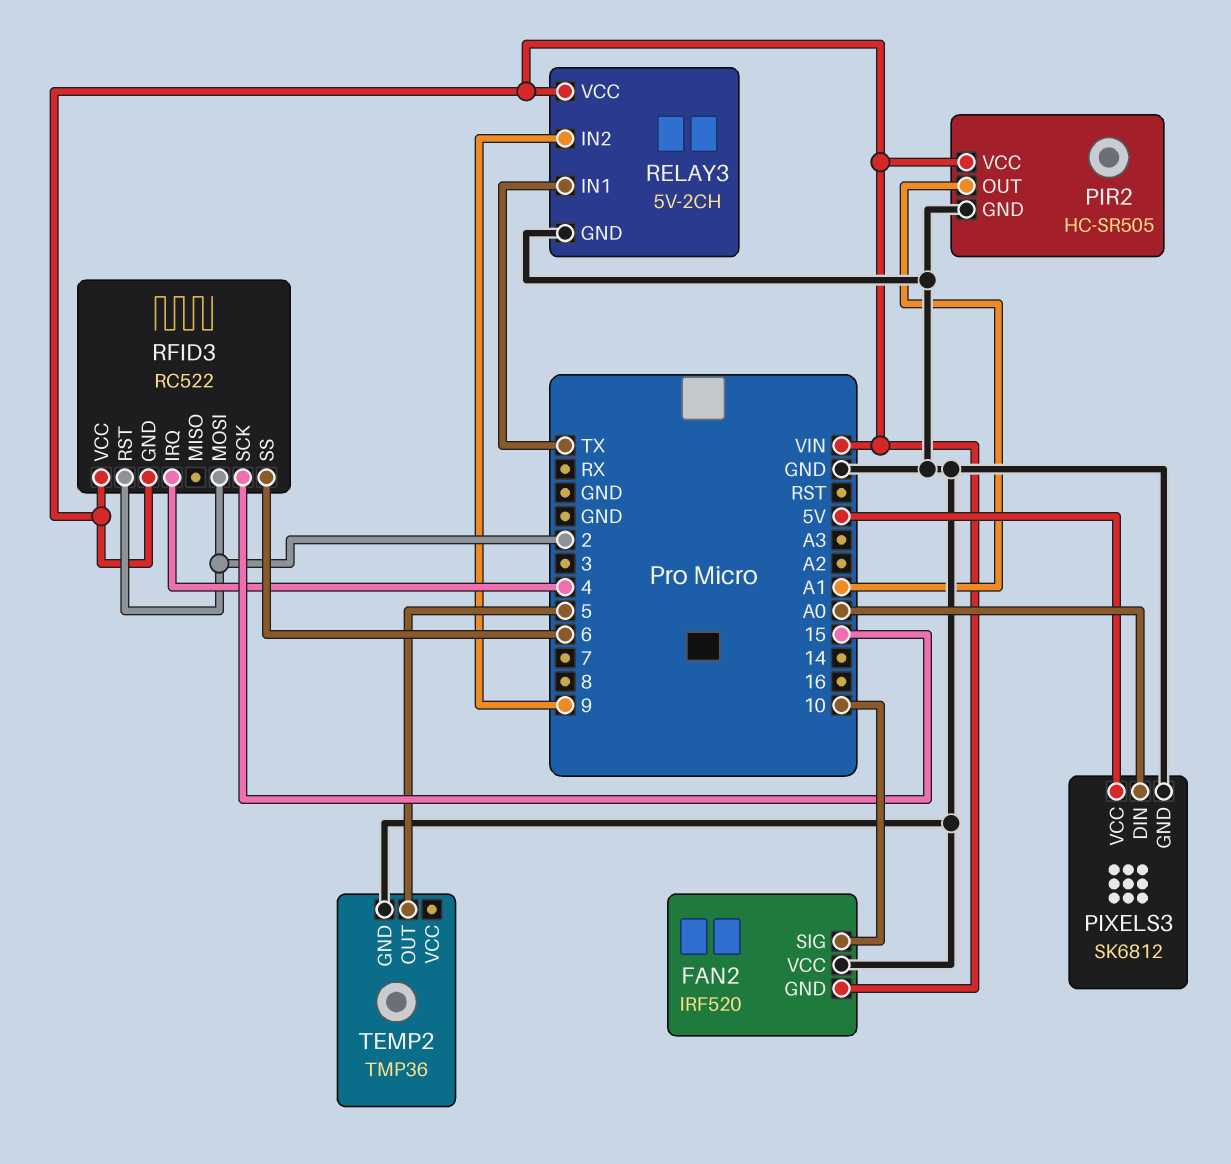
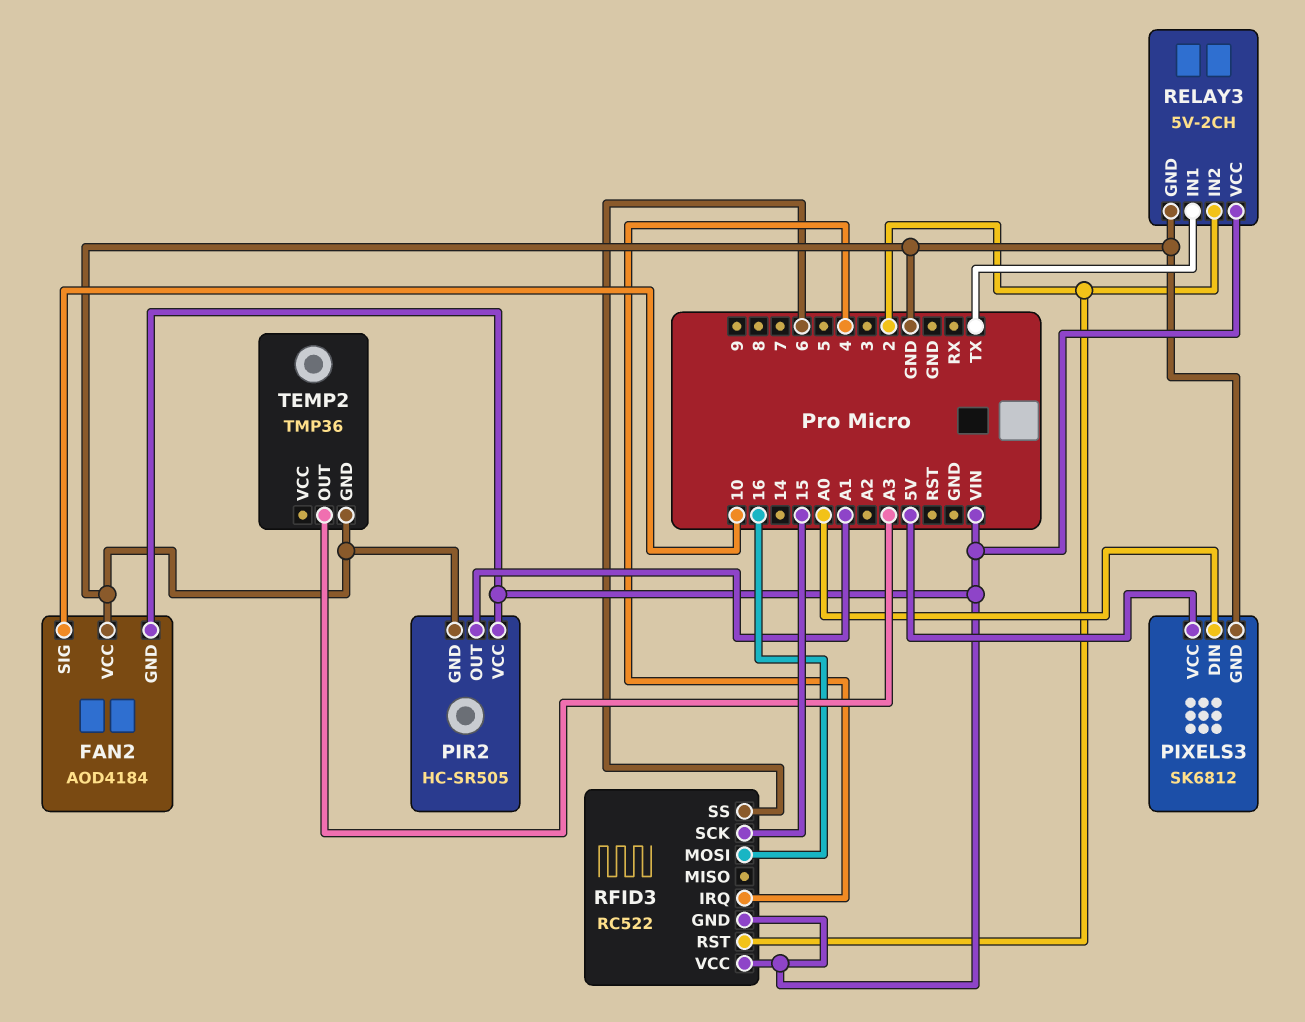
FAN2: IRF520 -> AOD4184
RELAY3 pin IN2: 9 -> 2
RFID3 pin MOSI: 2 -> 16
TEMP2 pin OUT: 5 -> A3

